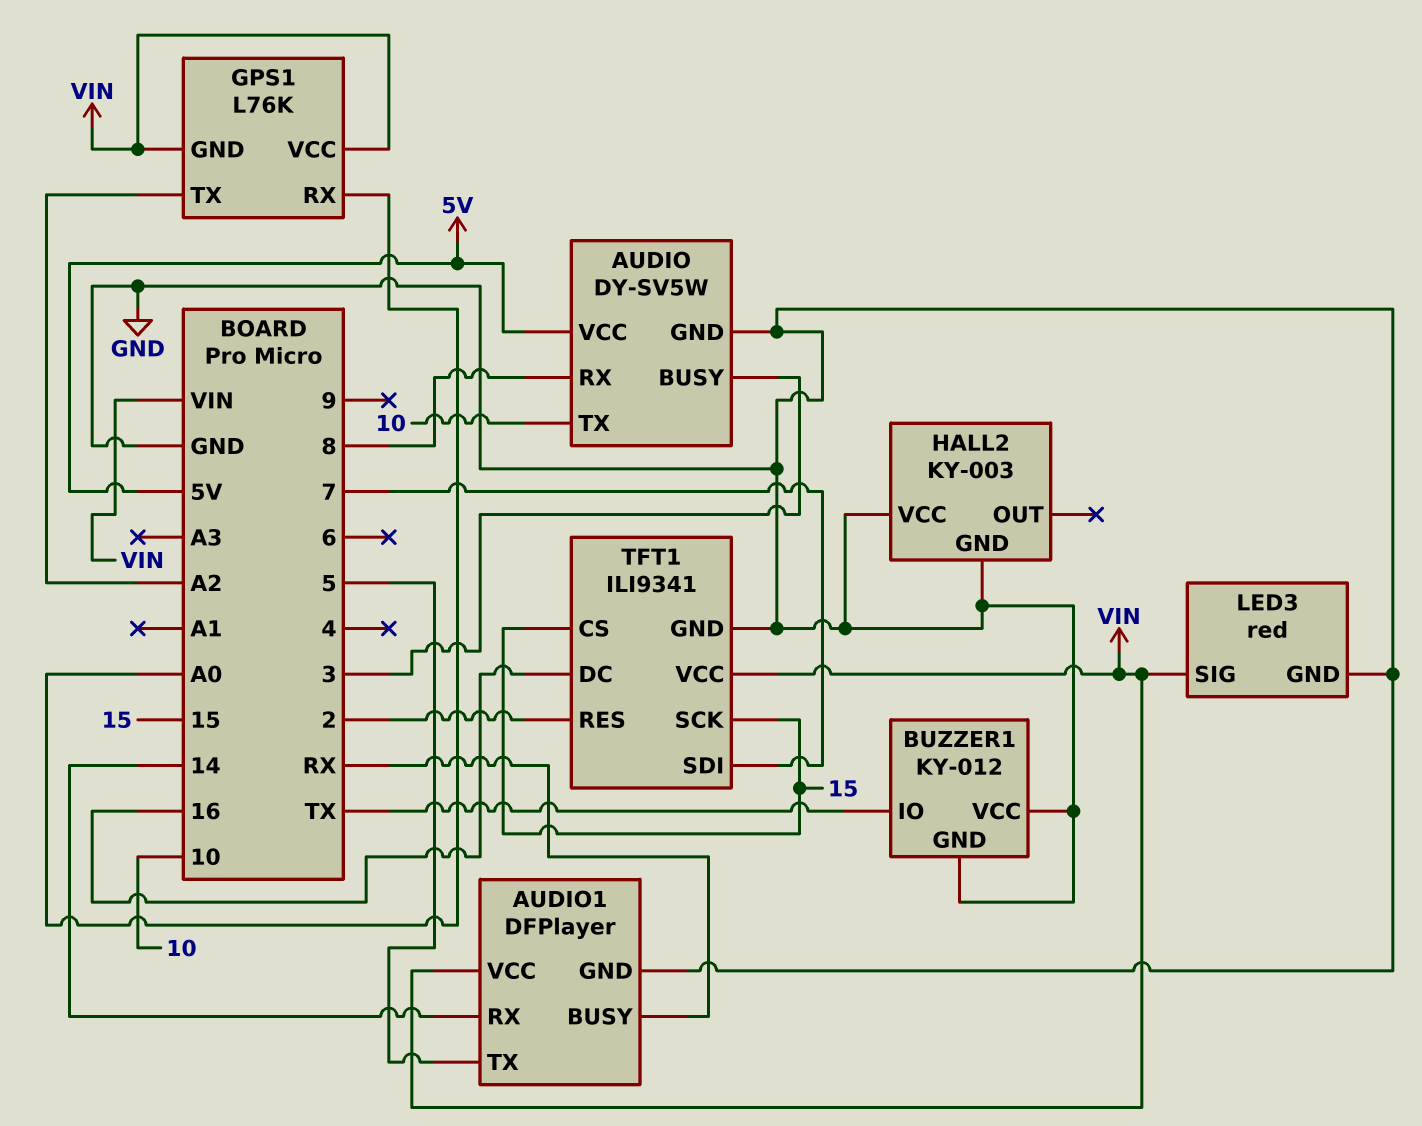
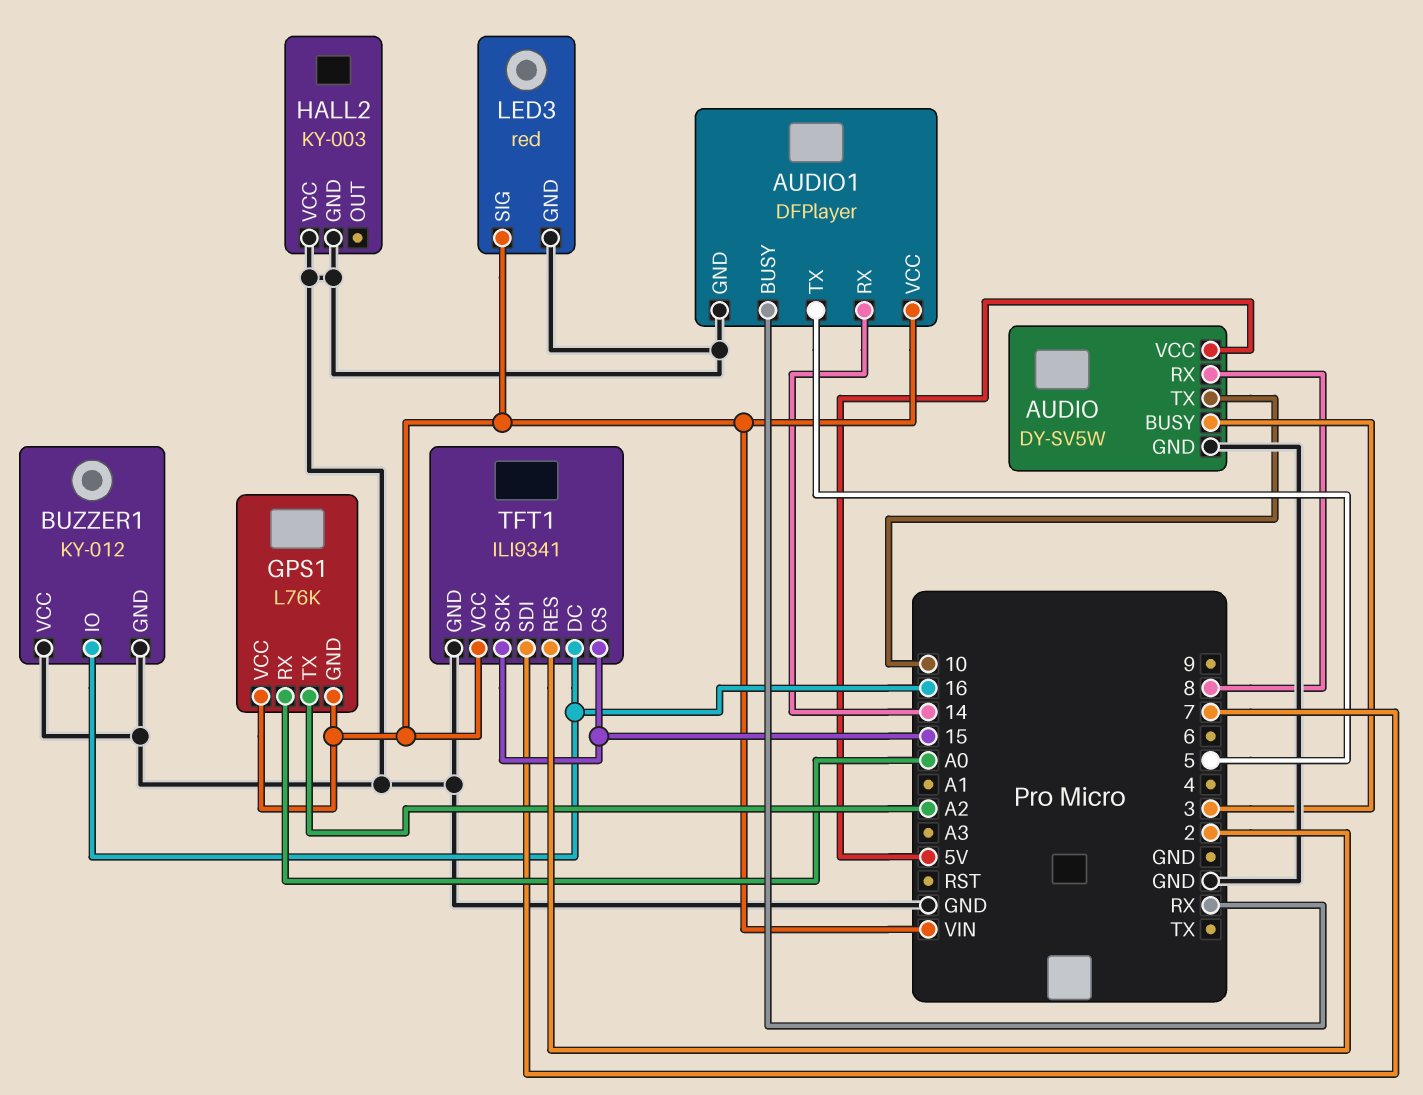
BUZZER1 pin IO: TX -> 16

